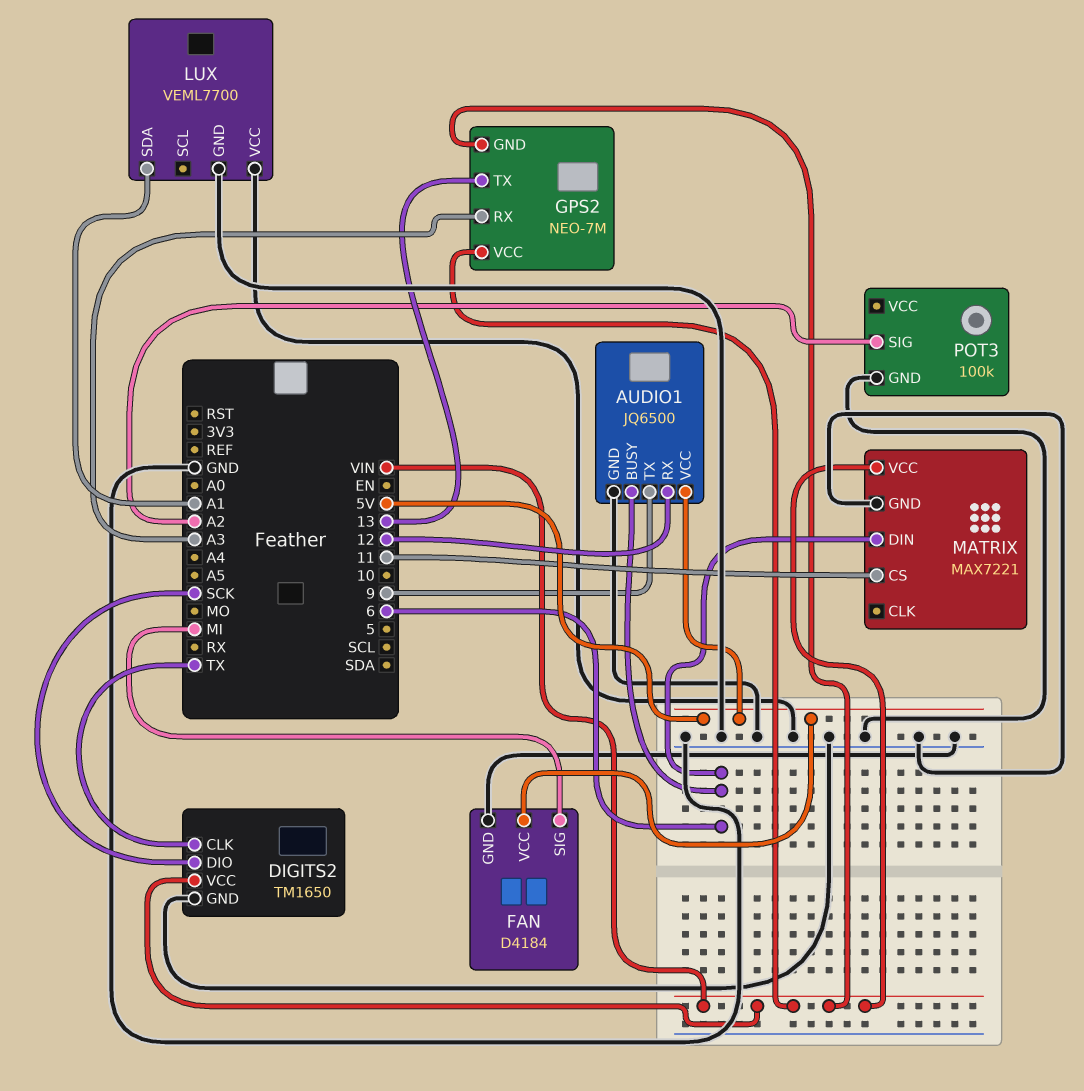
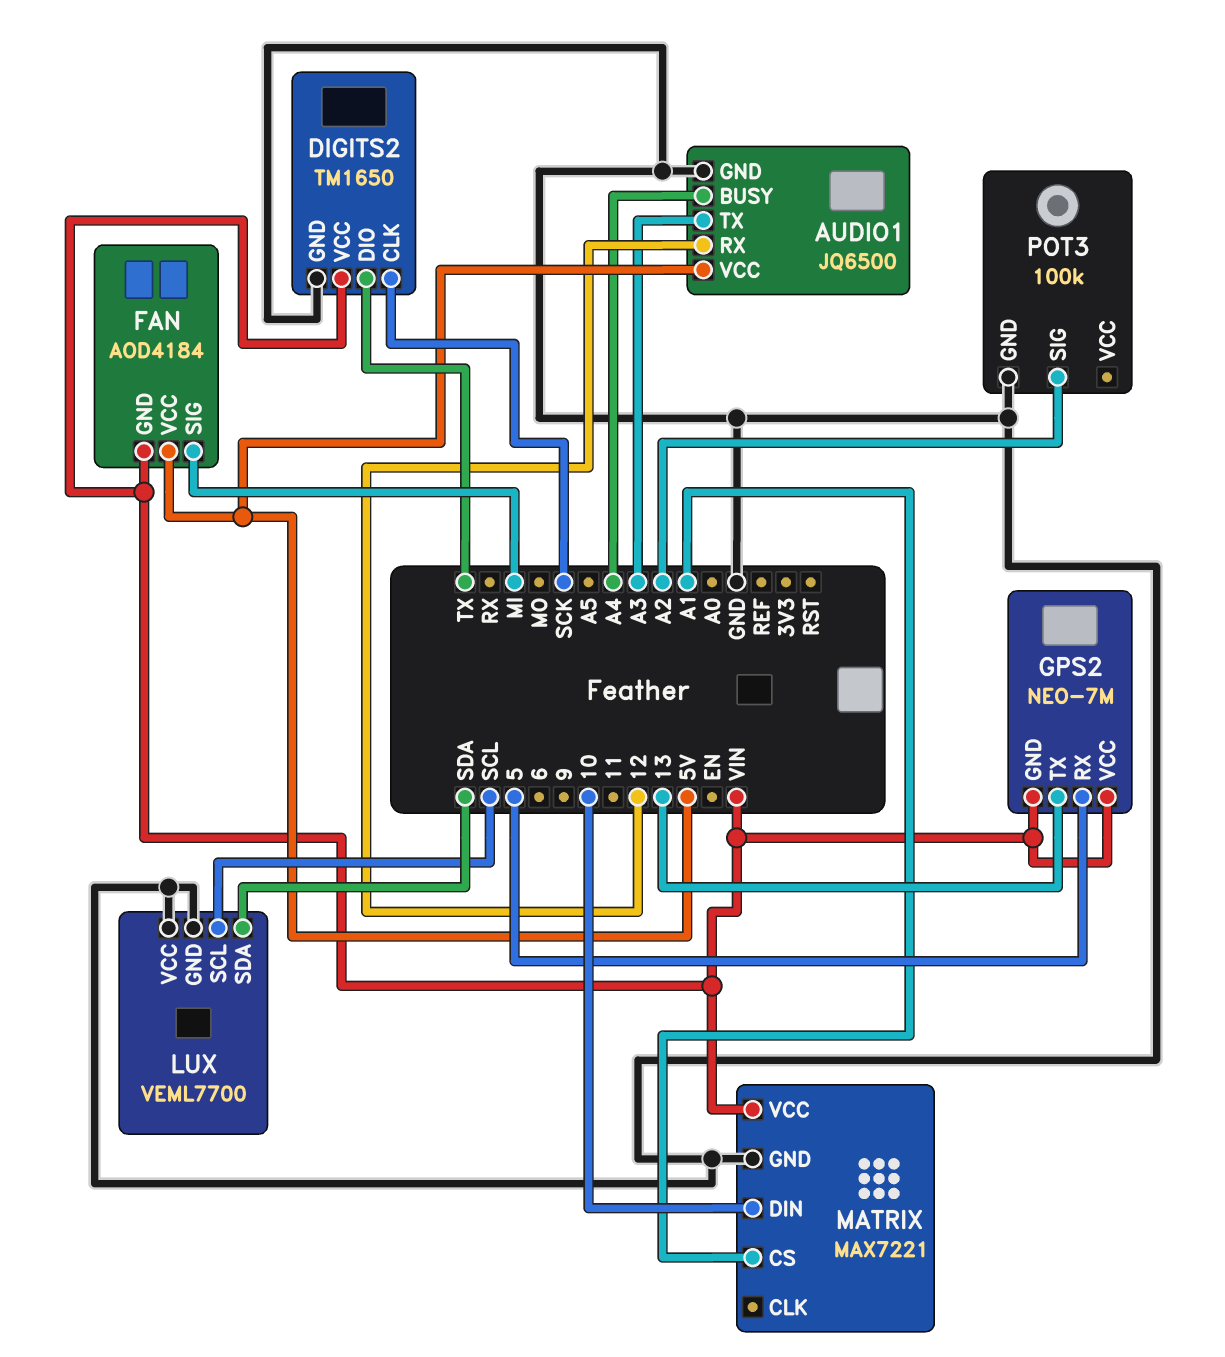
AUDIO1 pin BUSY: 6 -> A4
AUDIO1 pin TX: 9 -> A3
DIGITS2 pin CLK: TX -> SCK
DIGITS2 pin DIO: SCK -> TX
FAN: D4184 -> AOD4184
FAN pin GND: GND -> VIN
GPS2 pin RX: A3 -> 5
LUX pin SCL: none -> SCL
LUX pin SDA: A1 -> SDA
MATRIX pin CS: 11 -> A1
MATRIX pin DIN: 6 -> 10

